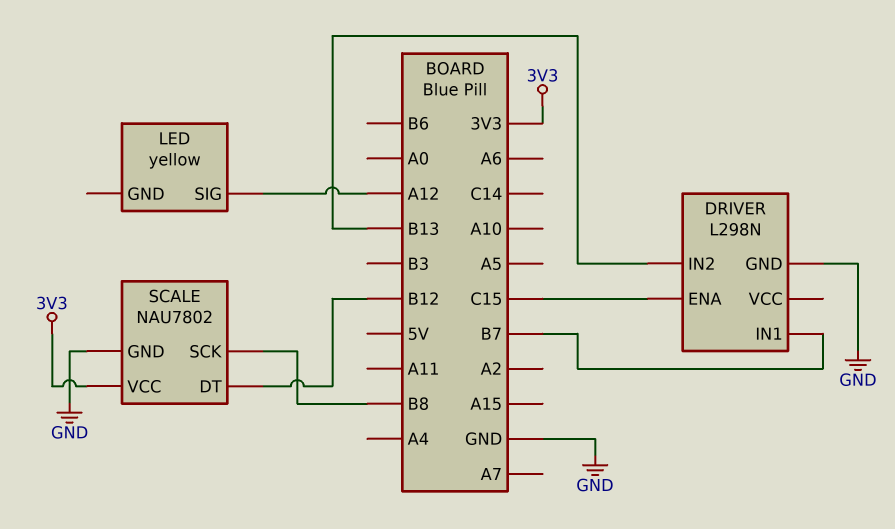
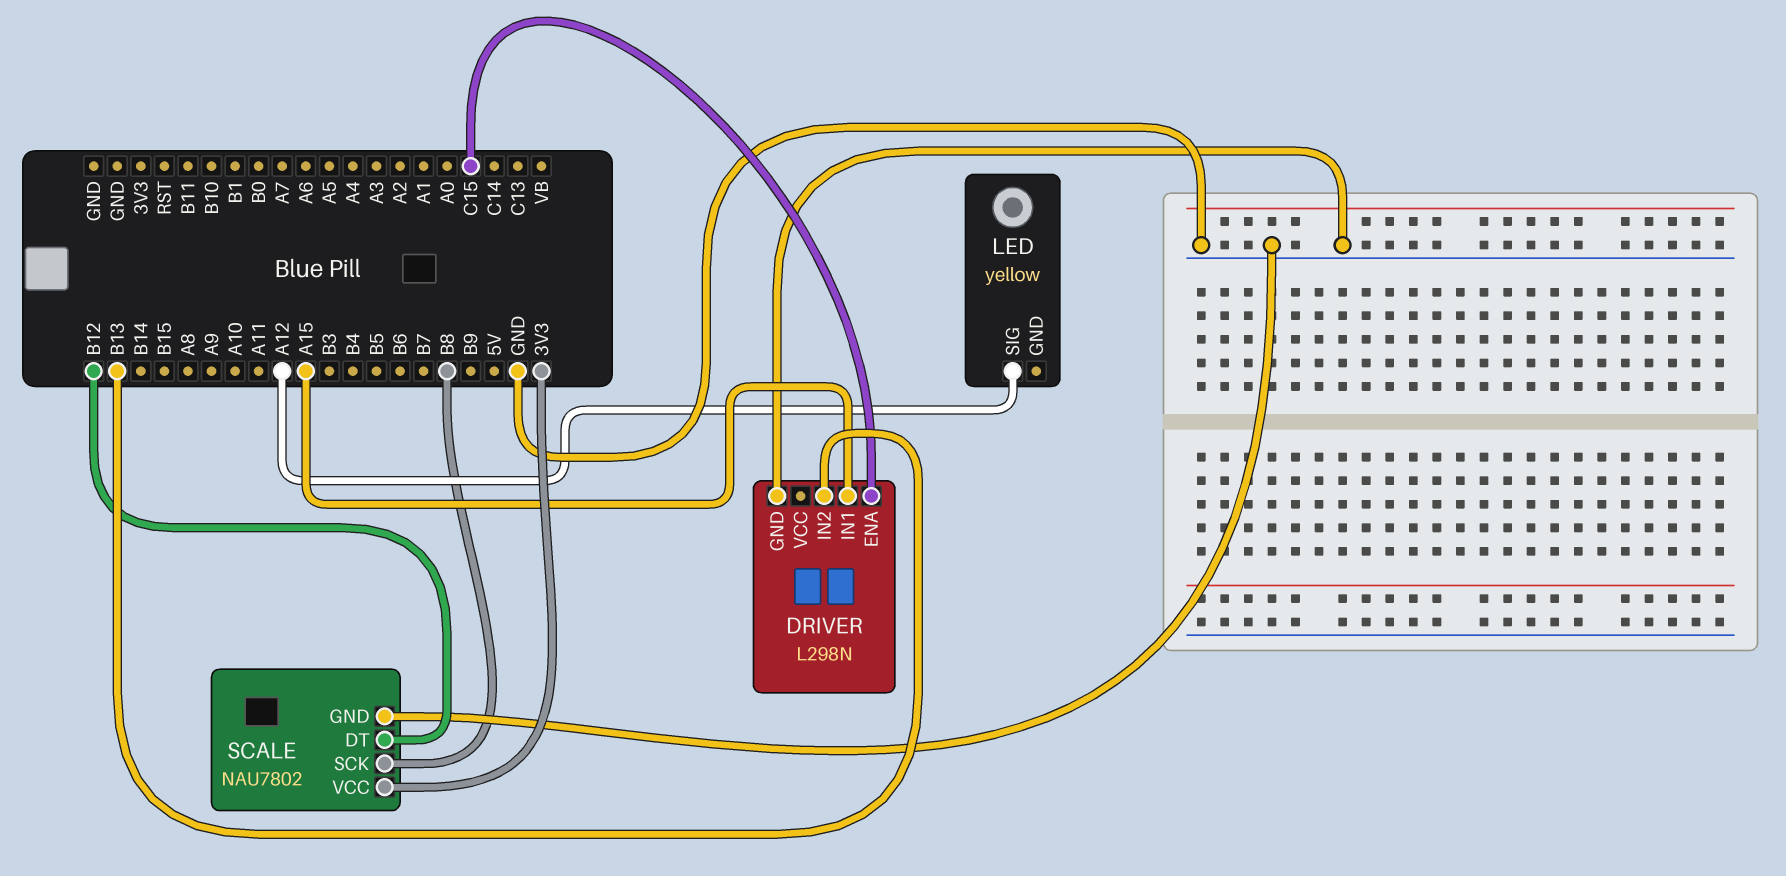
DRIVER pin IN1: B7 -> A15

